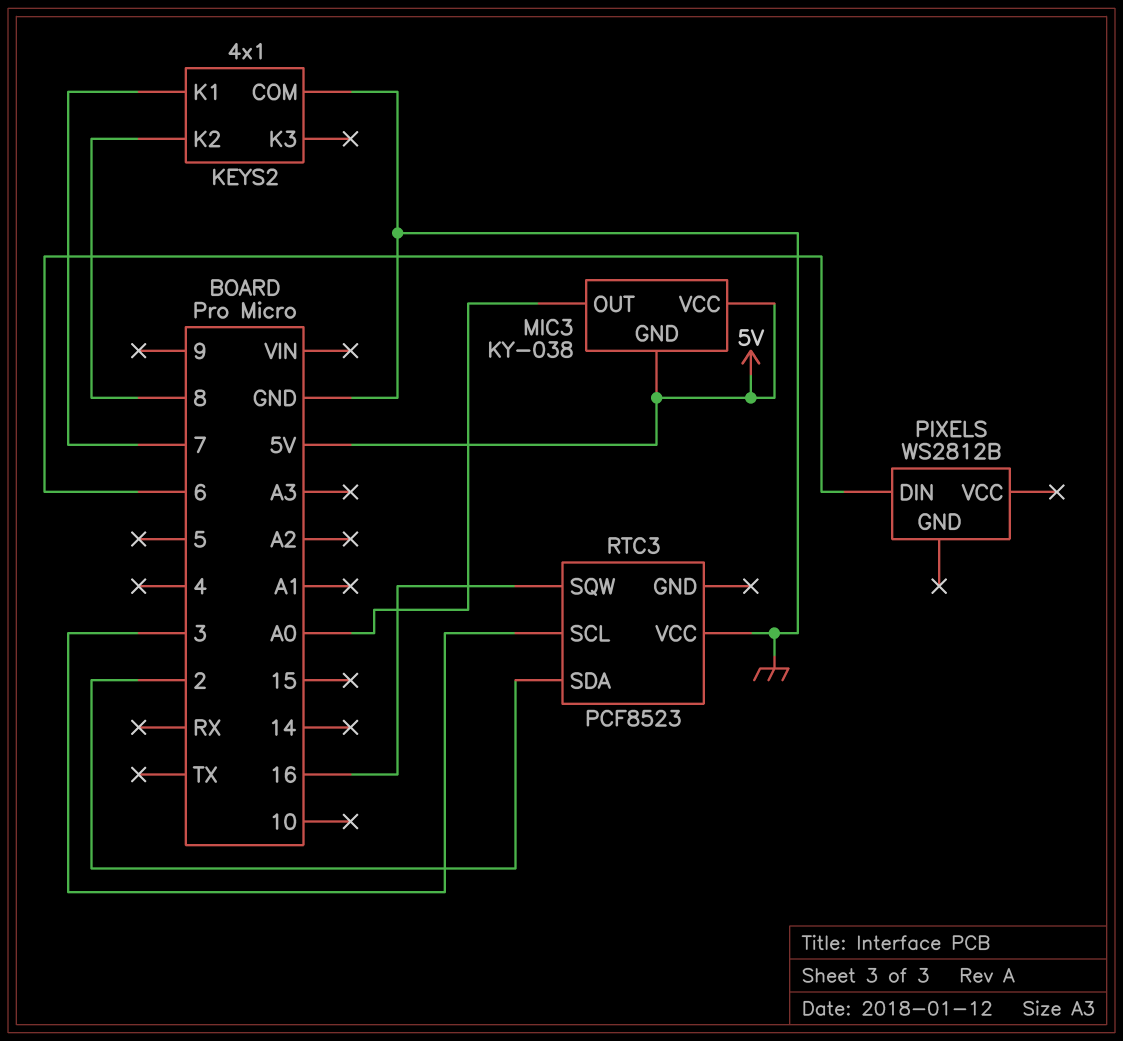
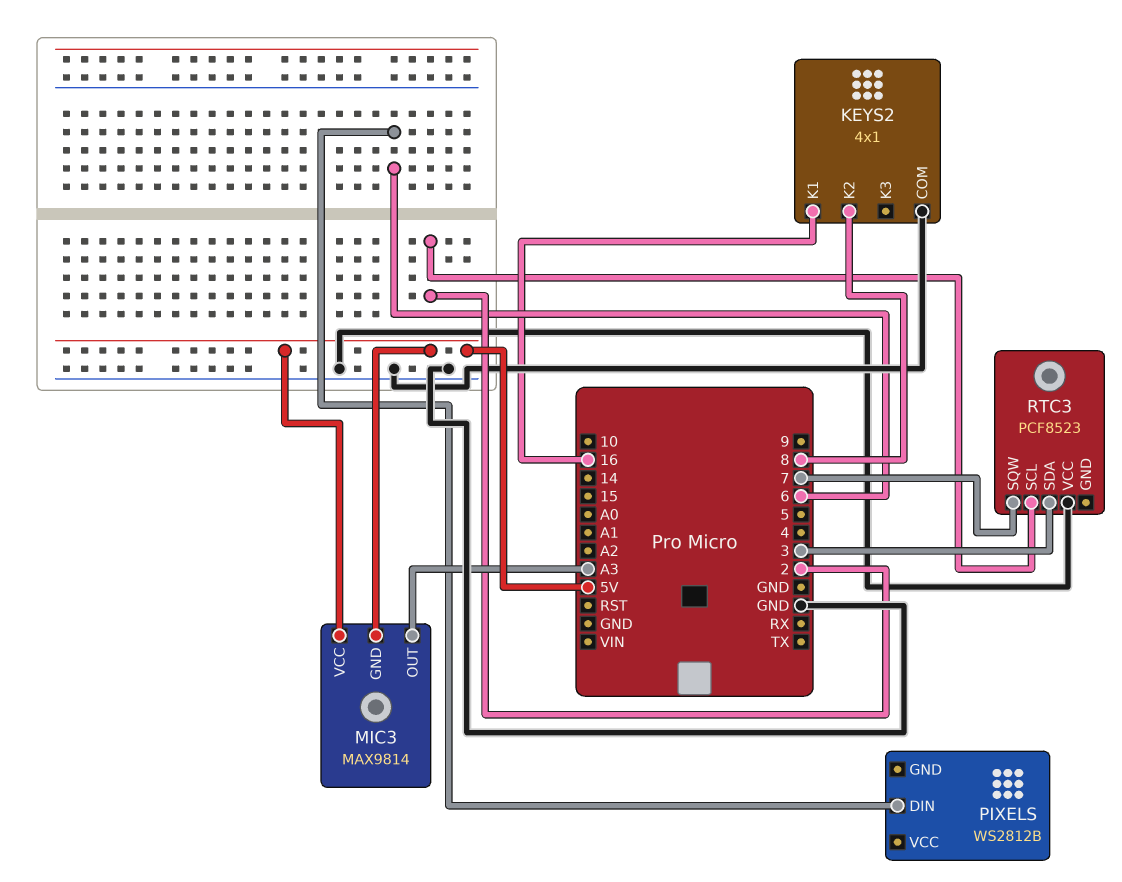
KEYS2 pin K1: 7 -> 16
MIC3: KY-038 -> MAX9814
MIC3 pin OUT: A0 -> A3
RTC3 pin SCL: 3 -> 2
RTC3 pin SDA: 2 -> 3
RTC3 pin SQW: 16 -> 7

